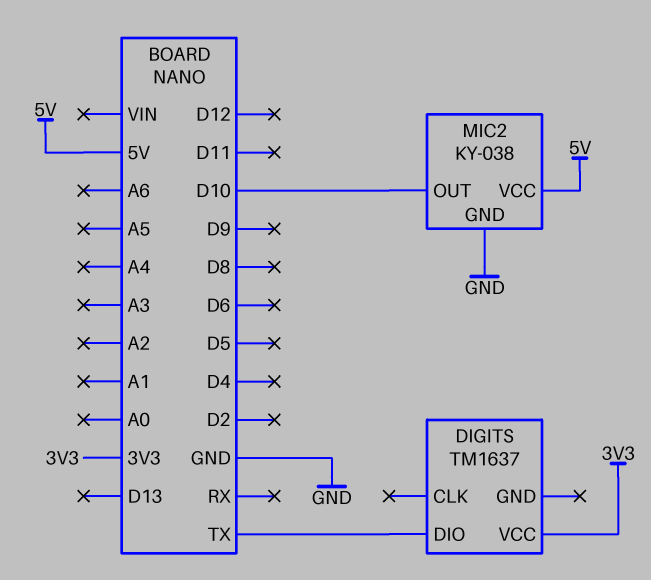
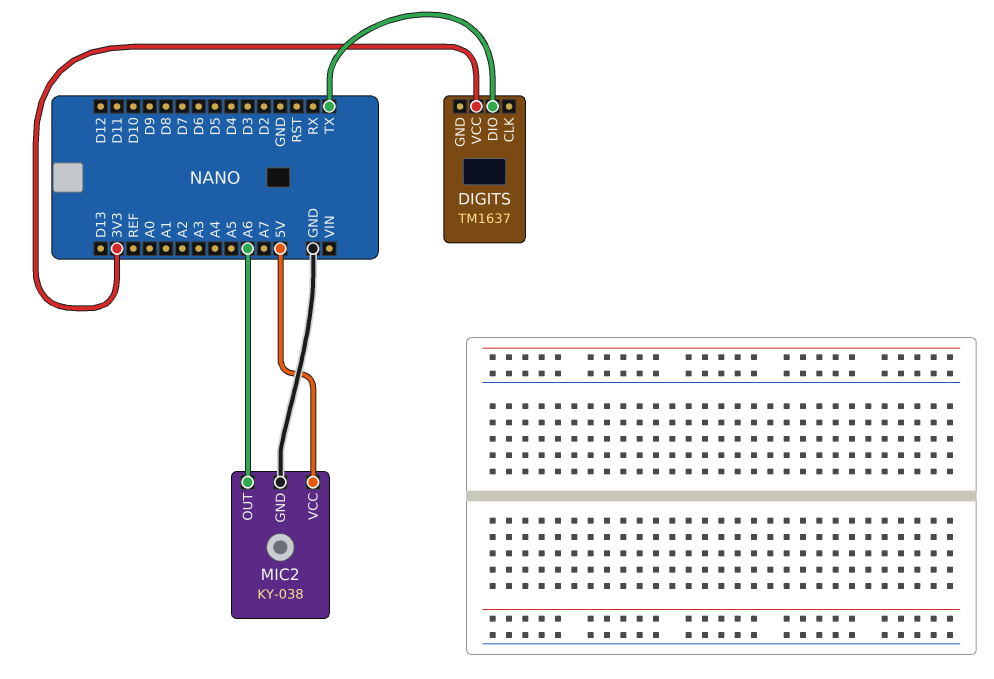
MIC2 pin OUT: D10 -> A6

